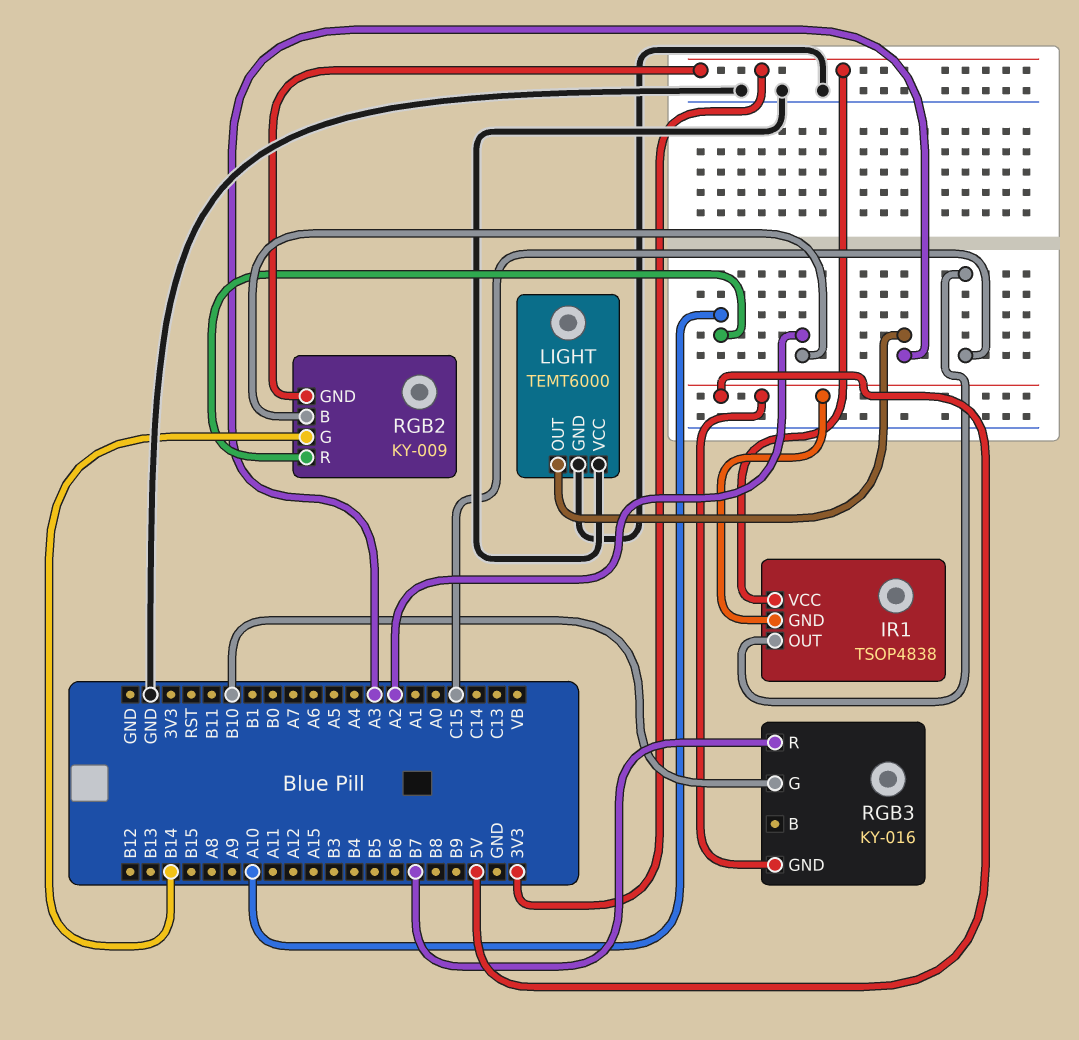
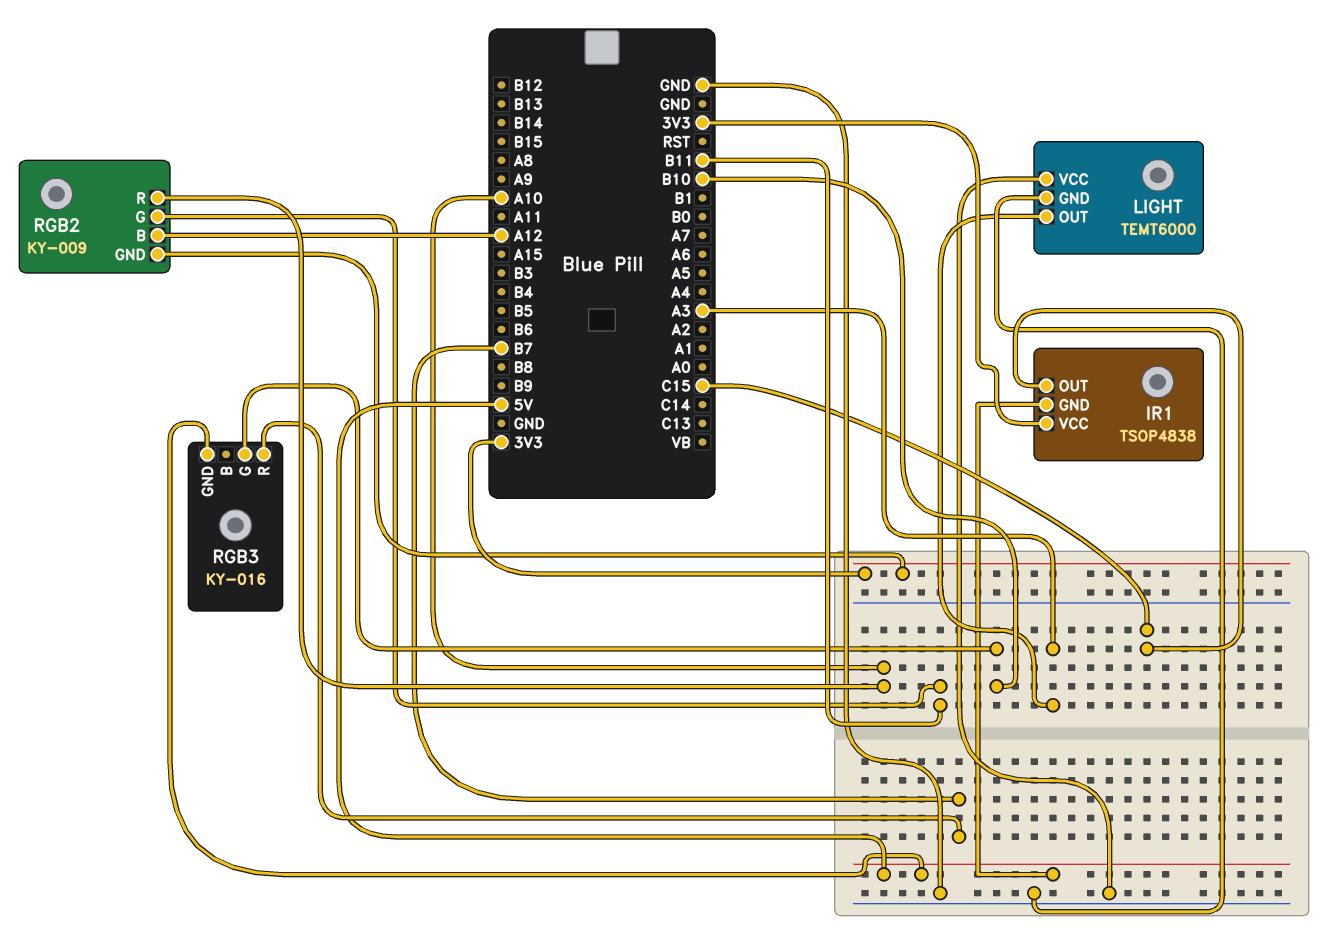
RGB2 pin B: A2 -> A12
RGB2 pin G: B14 -> B11

